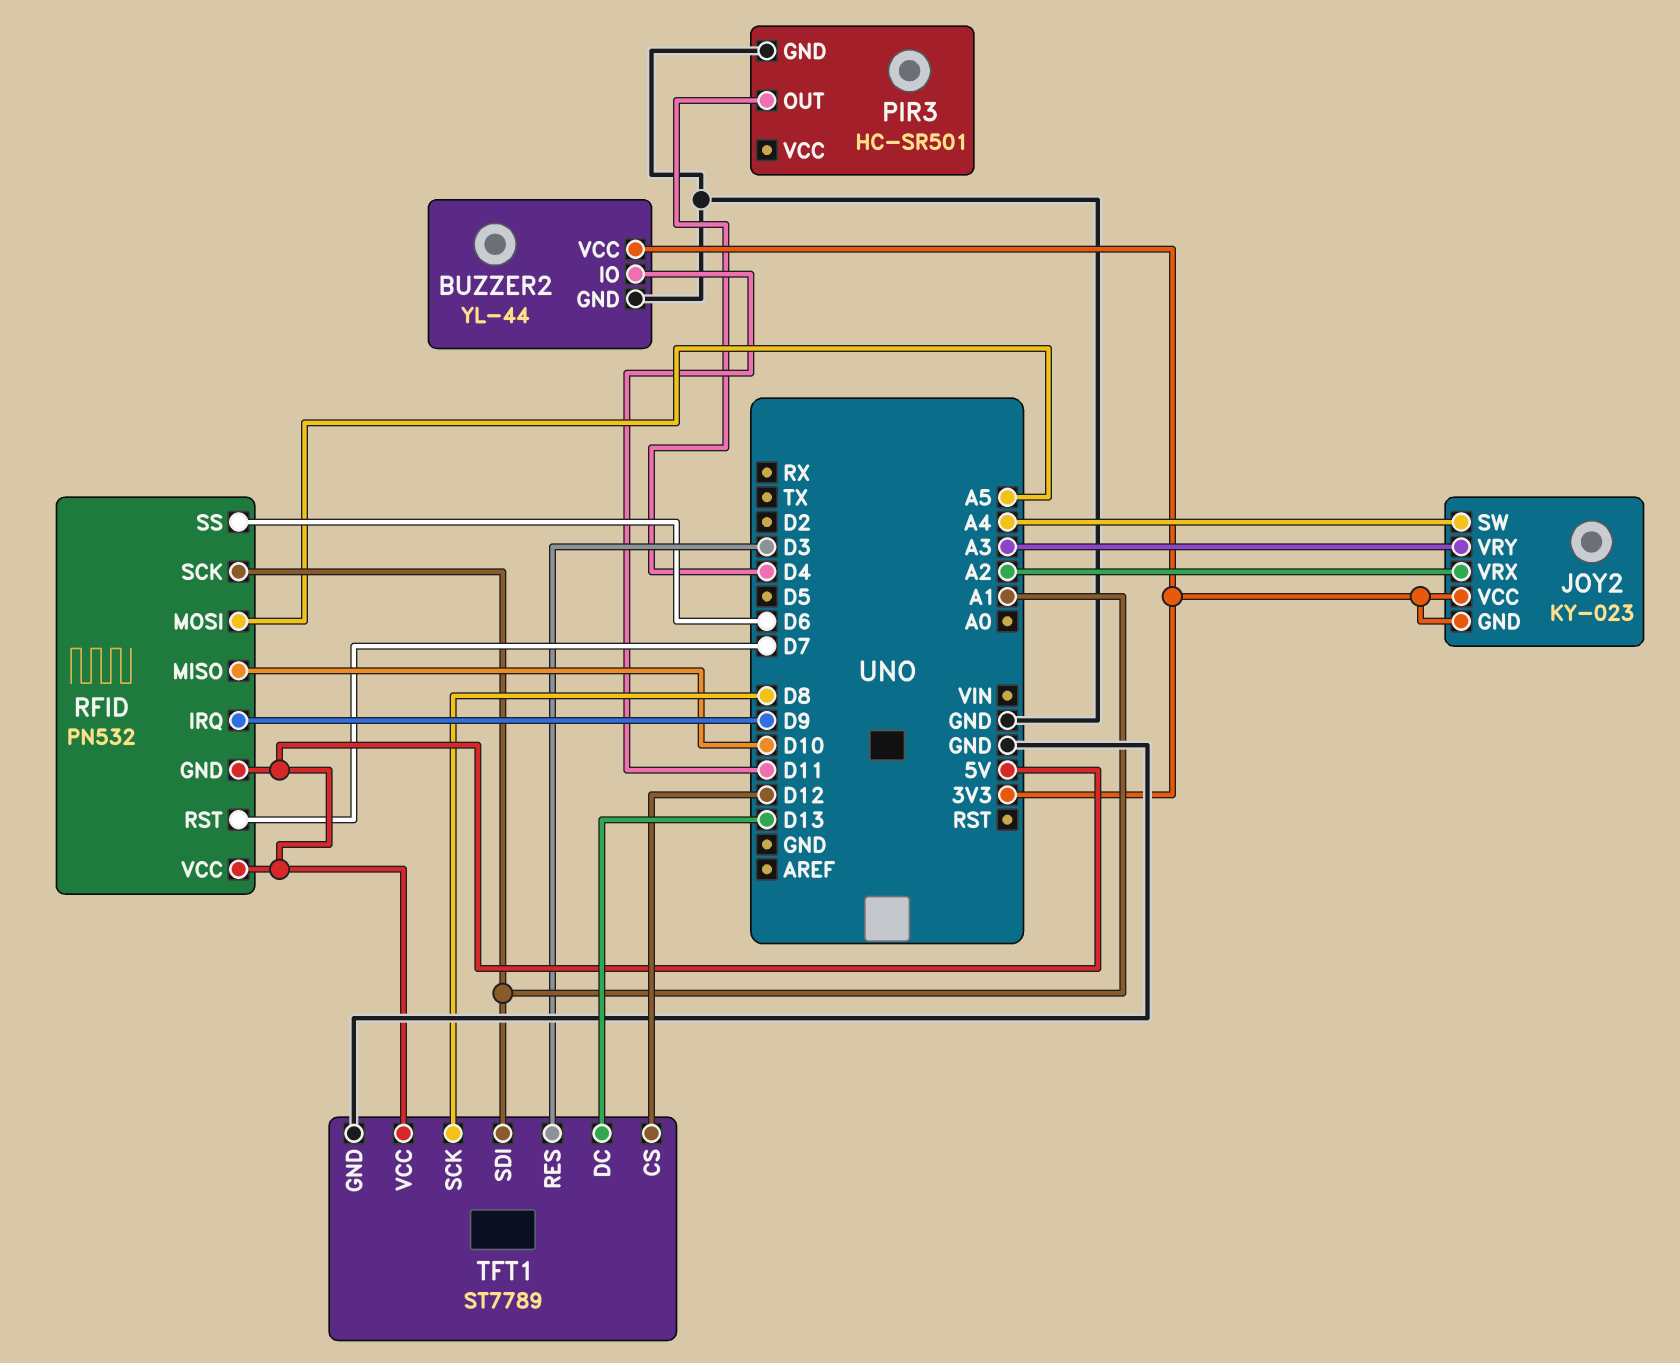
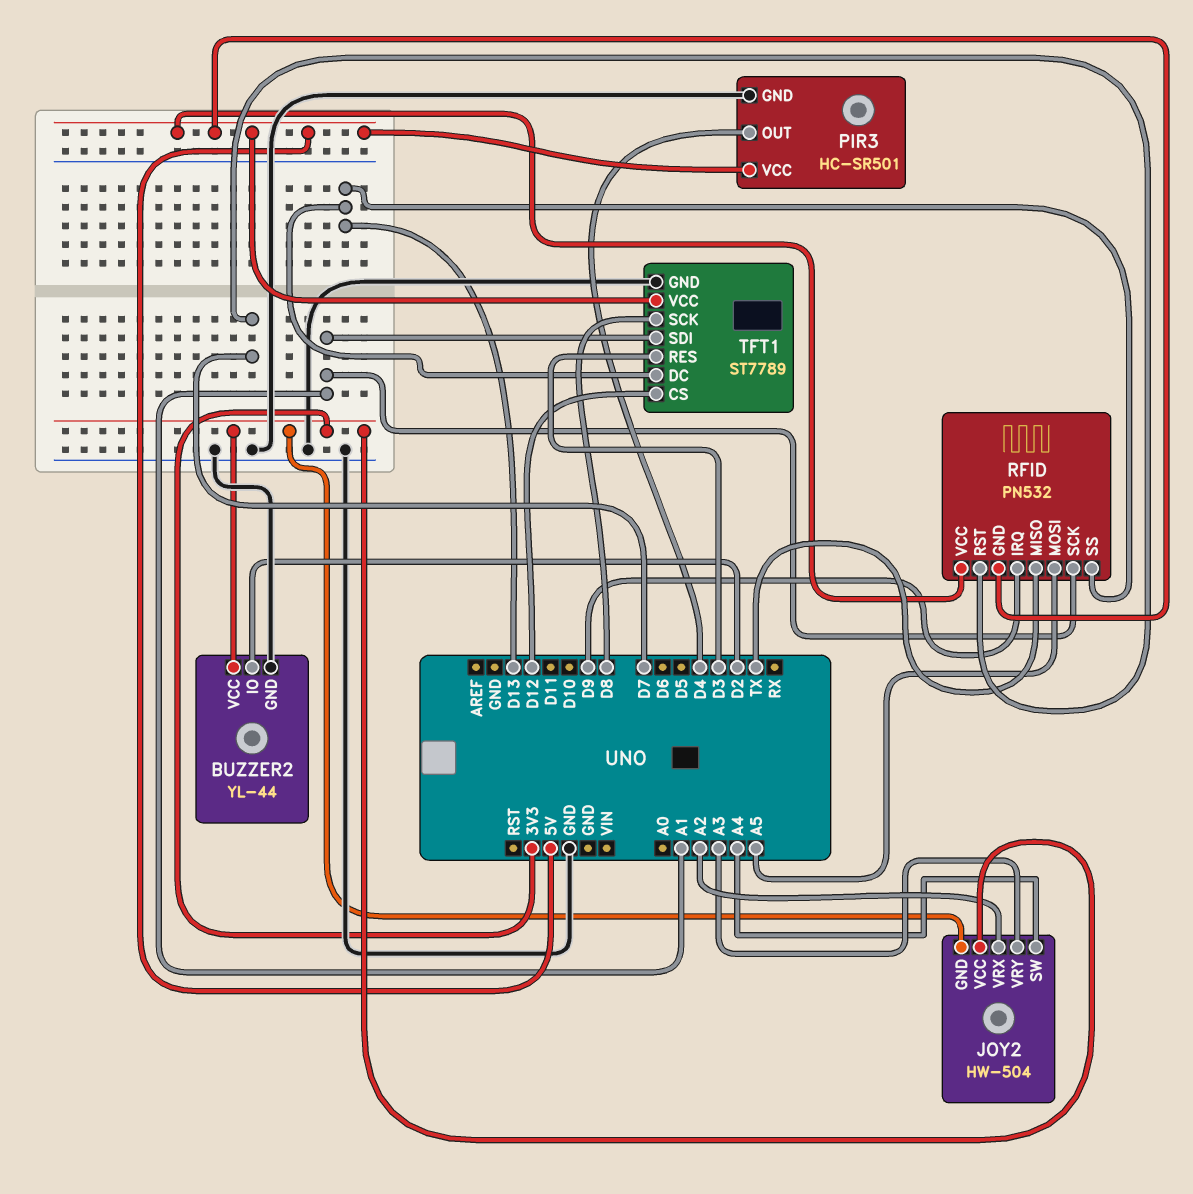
BUZZER2 pin IO: D11 -> D2
JOY2: KY-023 -> HW-504
PIR3 pin VCC: none -> 5V
RFID pin MISO: D10 -> TX
RFID pin SS: D6 -> D13

